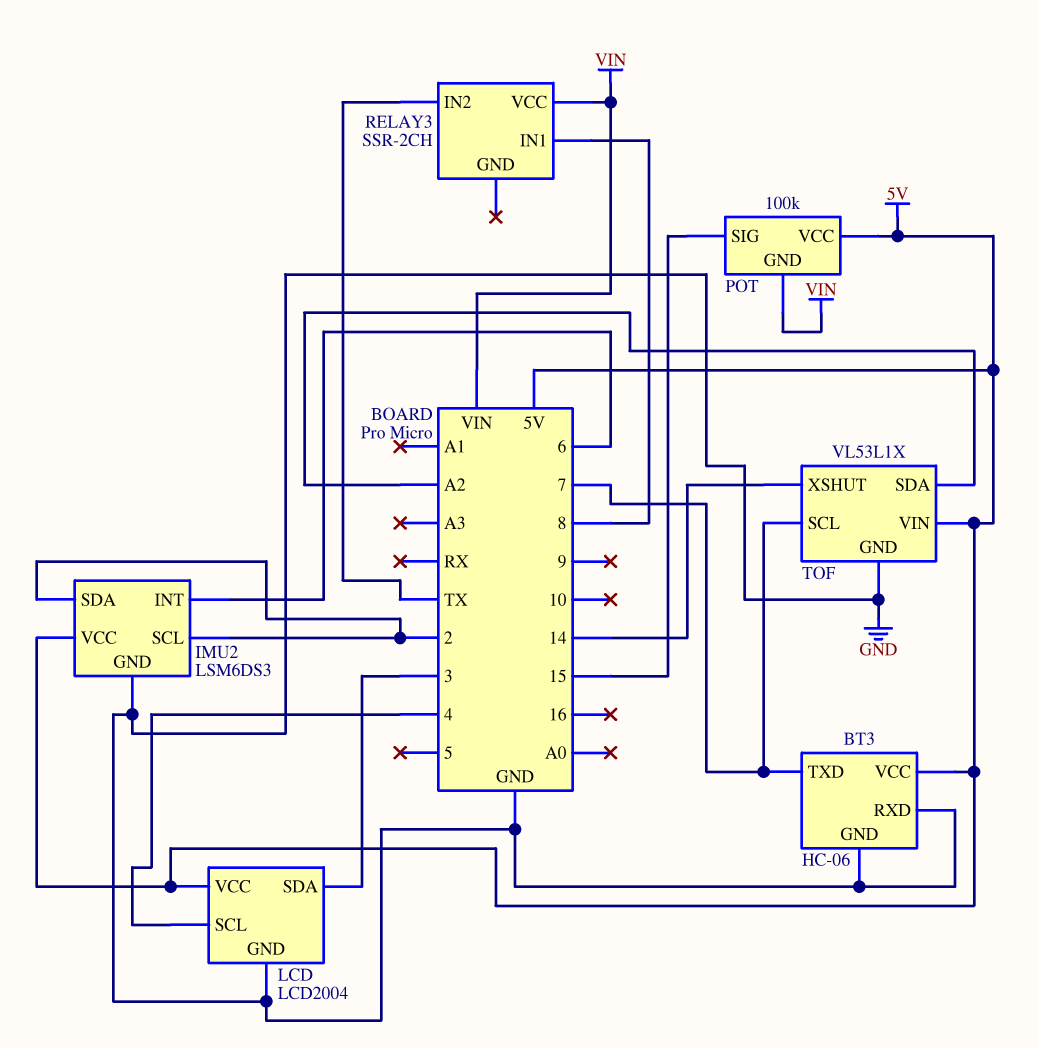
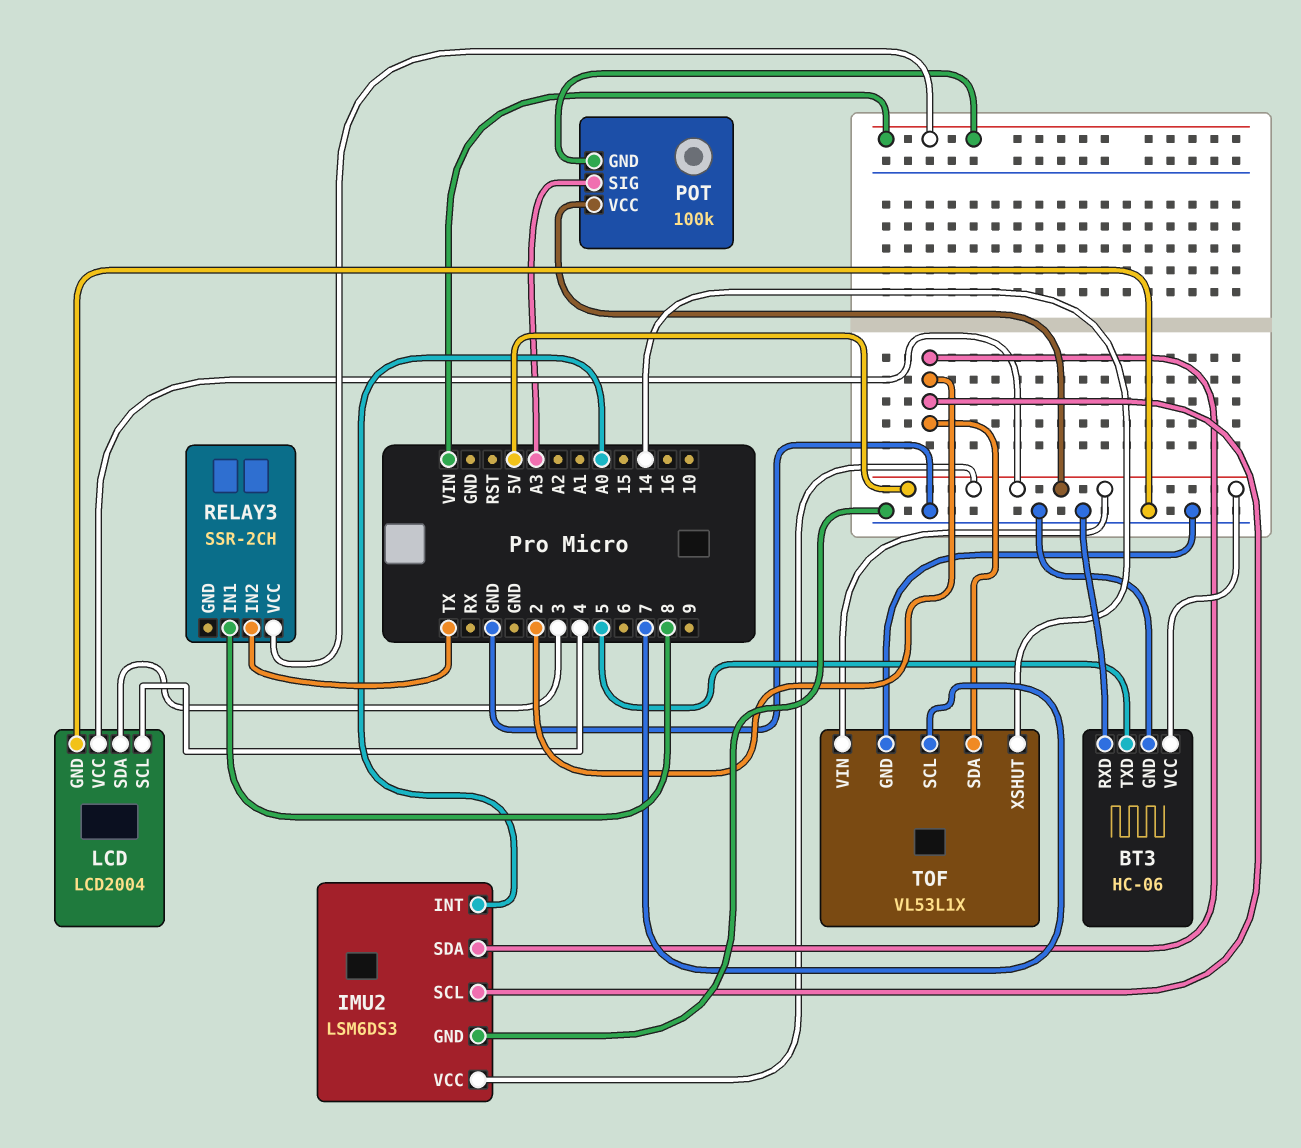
BT3 pin TXD: 7 -> 5
IMU2 pin INT: 6 -> A0
POT pin SIG: 15 -> A3
TOF pin SDA: A2 -> 2

